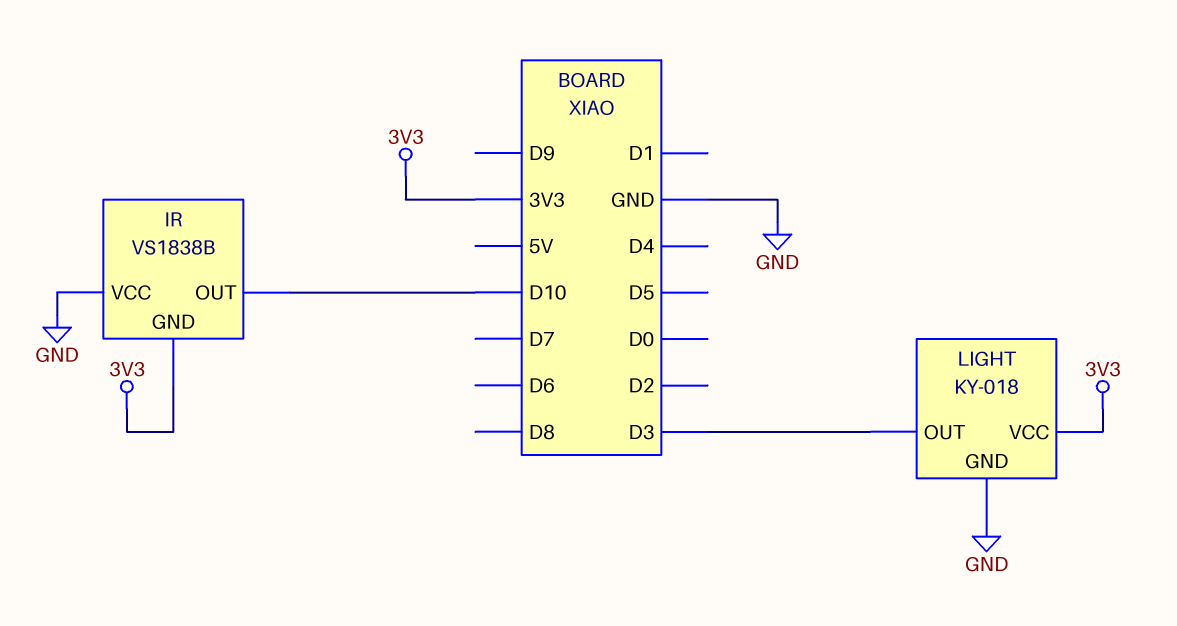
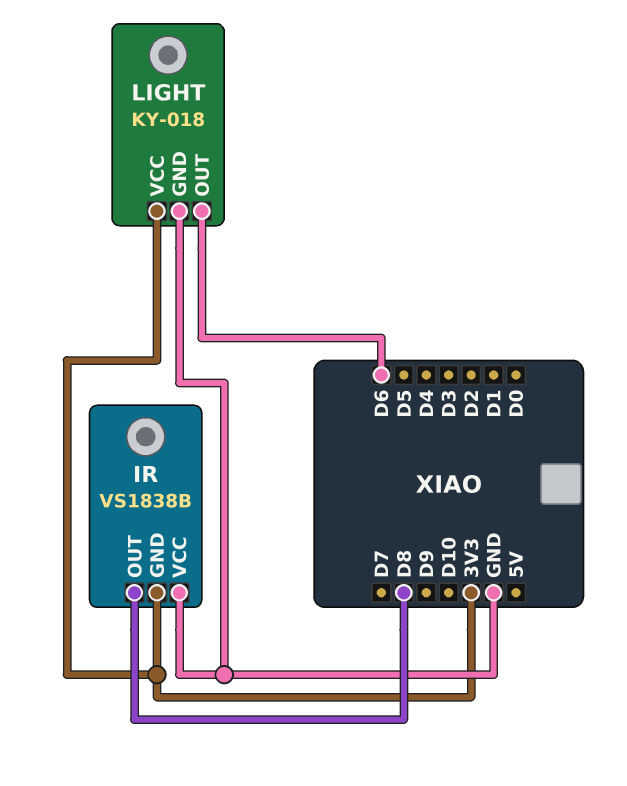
IR pin OUT: D10 -> D8
LIGHT pin OUT: D3 -> D6

